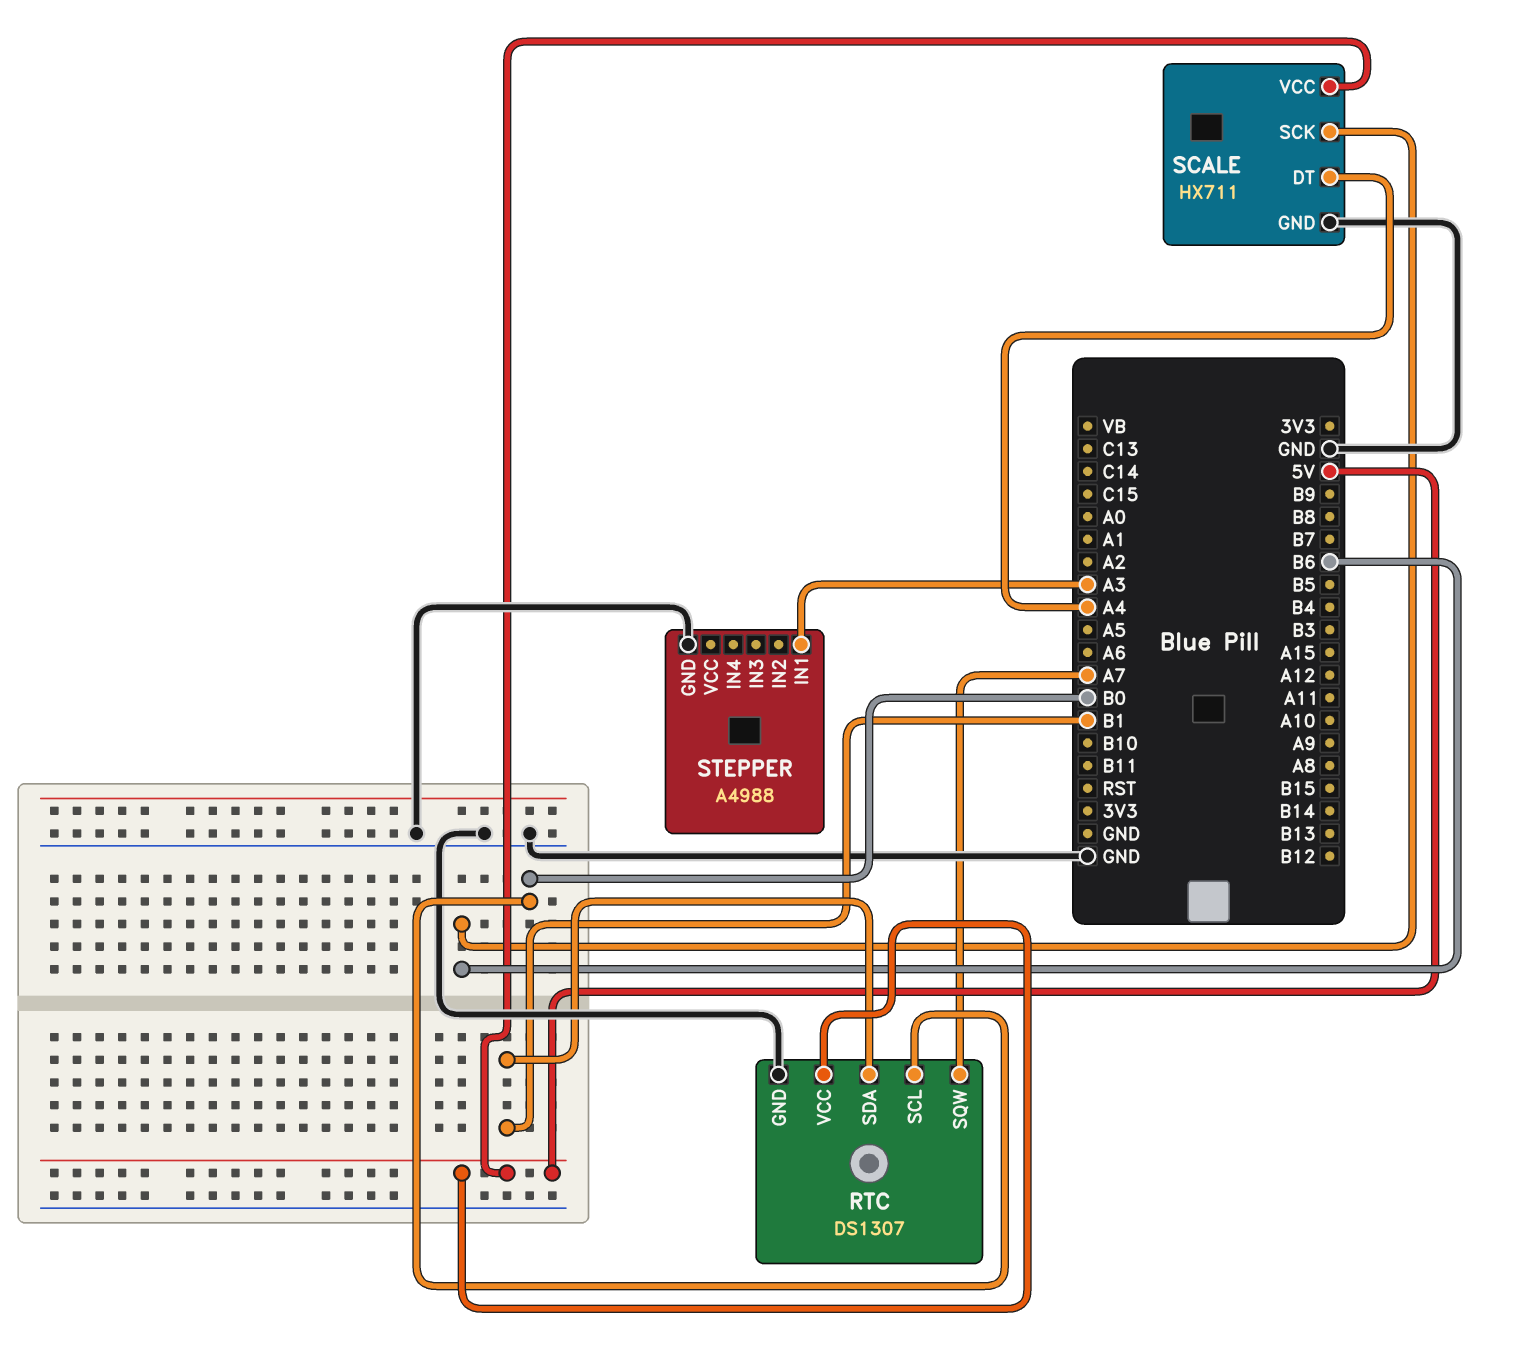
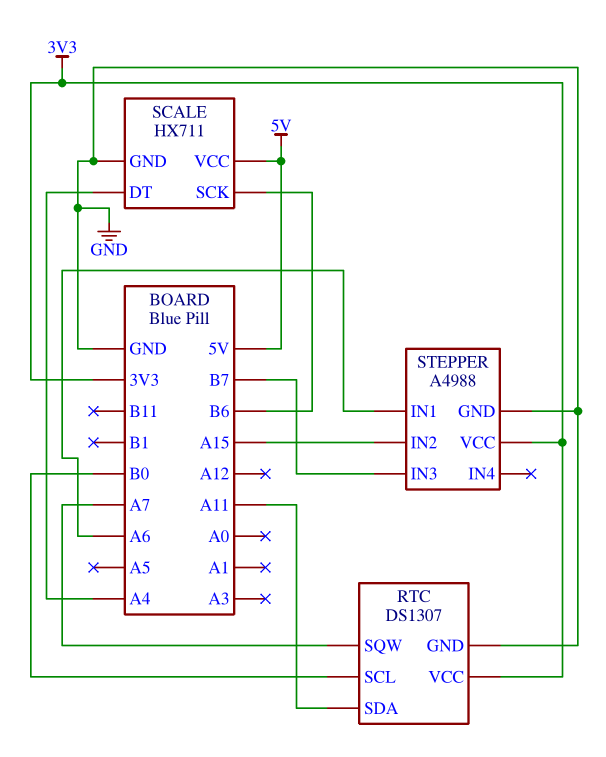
RTC pin SDA: B1 -> A11
RTC pin VCC: 5V -> 3V3
STEPPER pin IN1: A3 -> A6
STEPPER pin IN2: none -> A15
STEPPER pin IN3: none -> B7
STEPPER pin VCC: none -> 3V3

